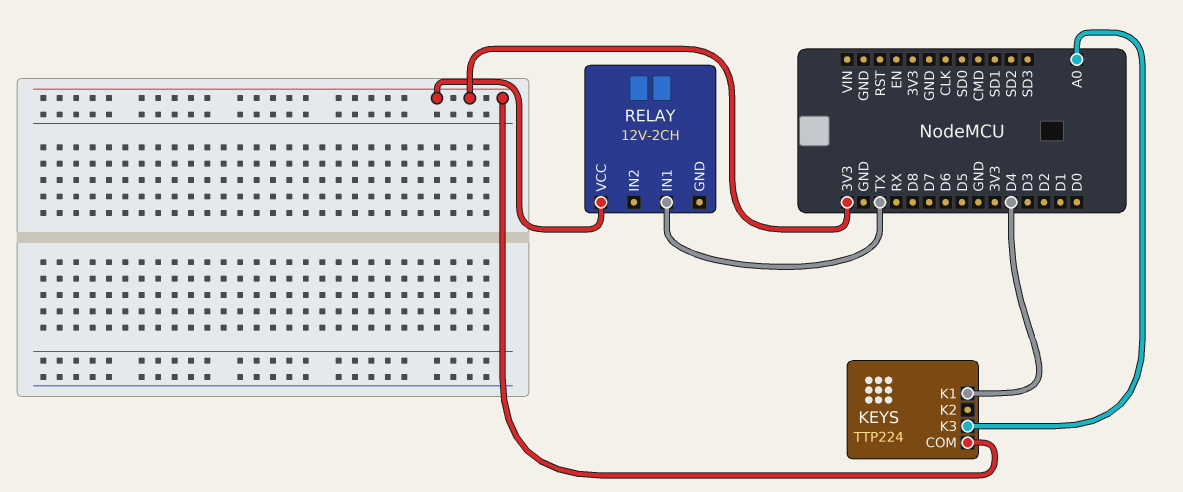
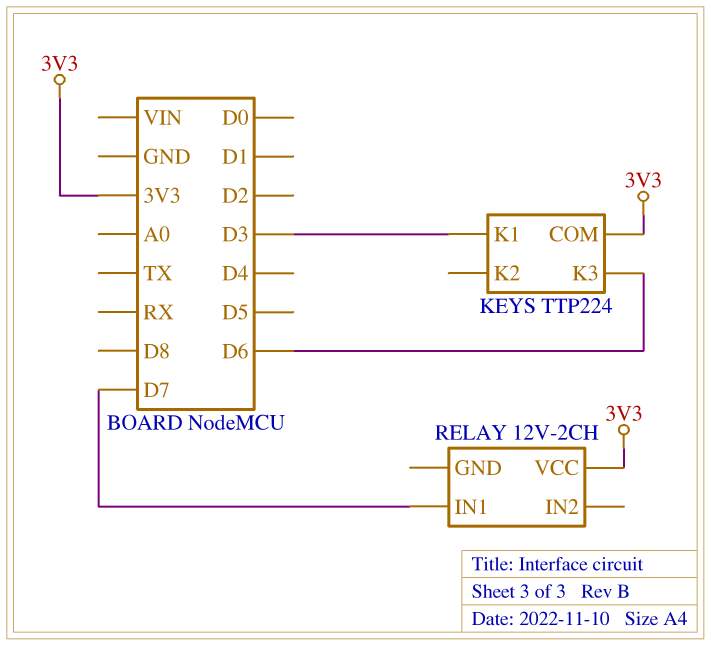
KEYS pin K1: D4 -> D3
KEYS pin K3: A0 -> D6
RELAY pin IN1: TX -> D7

